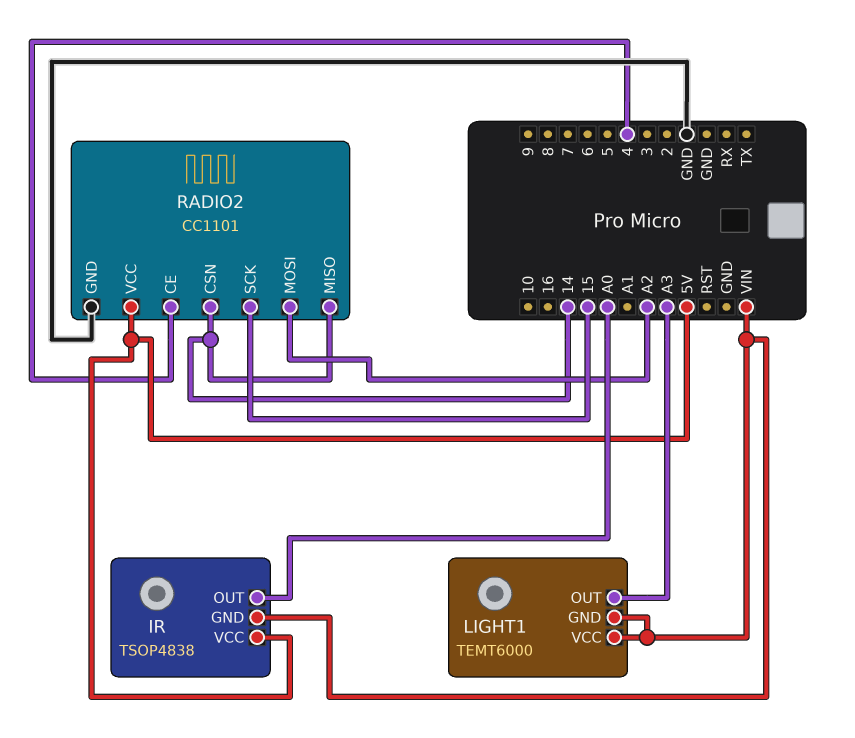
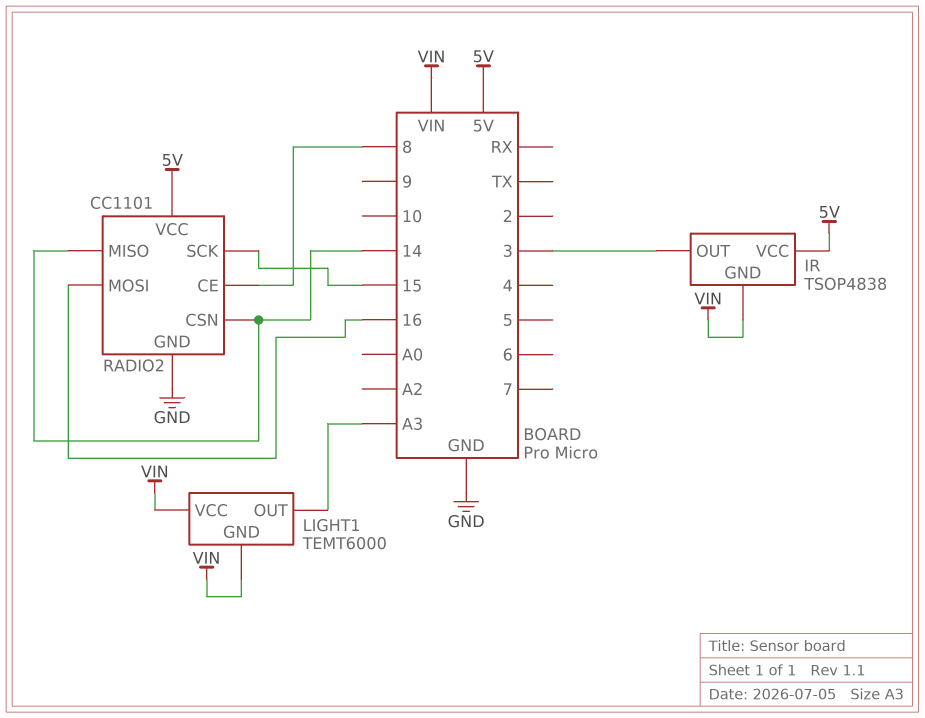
IR pin OUT: A0 -> 3
RADIO2 pin CE: 4 -> 8
RADIO2 pin MOSI: A2 -> 16

